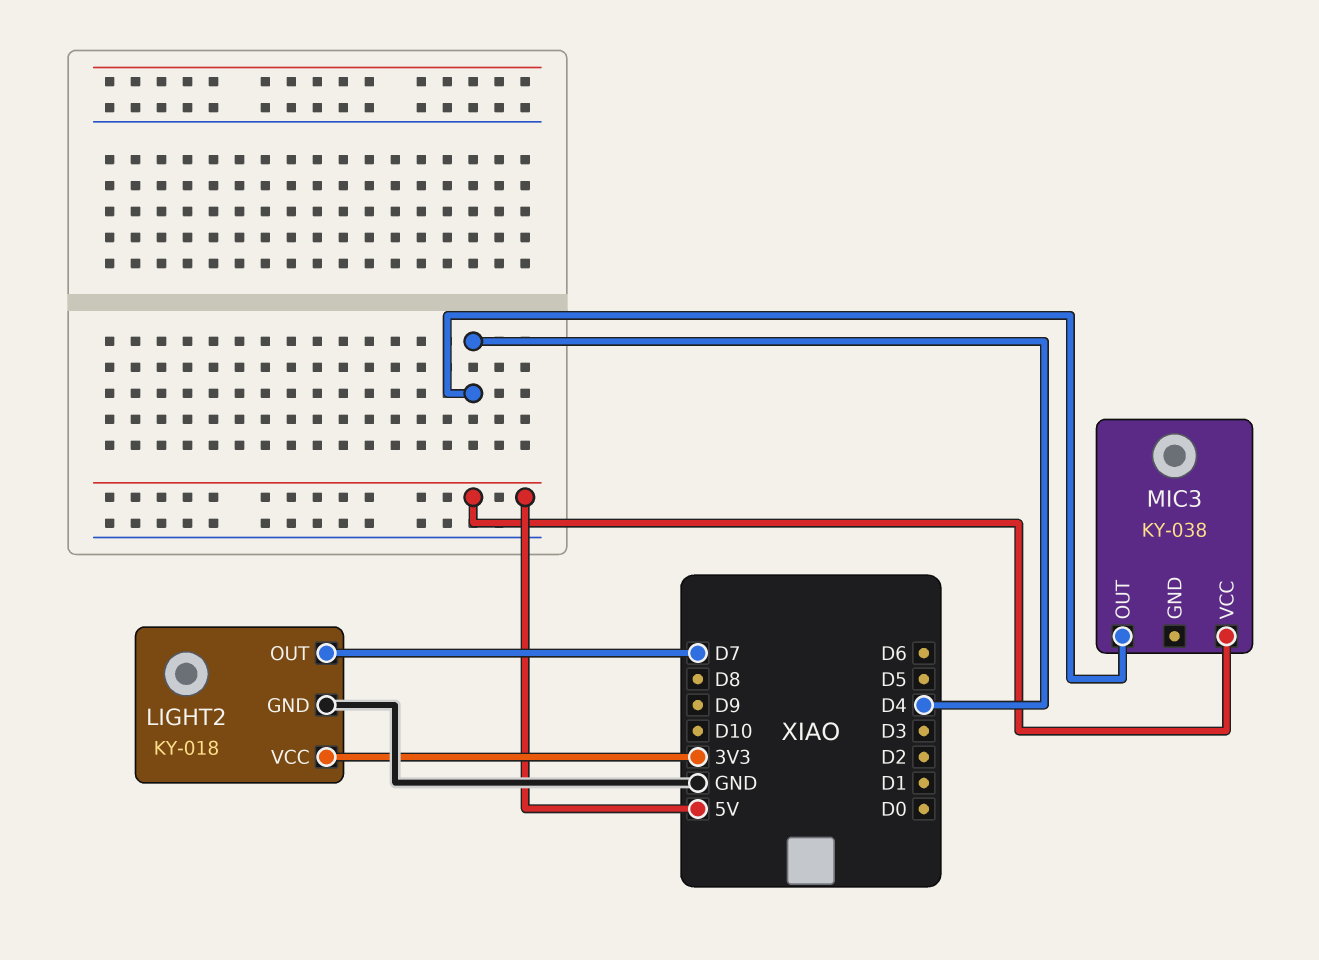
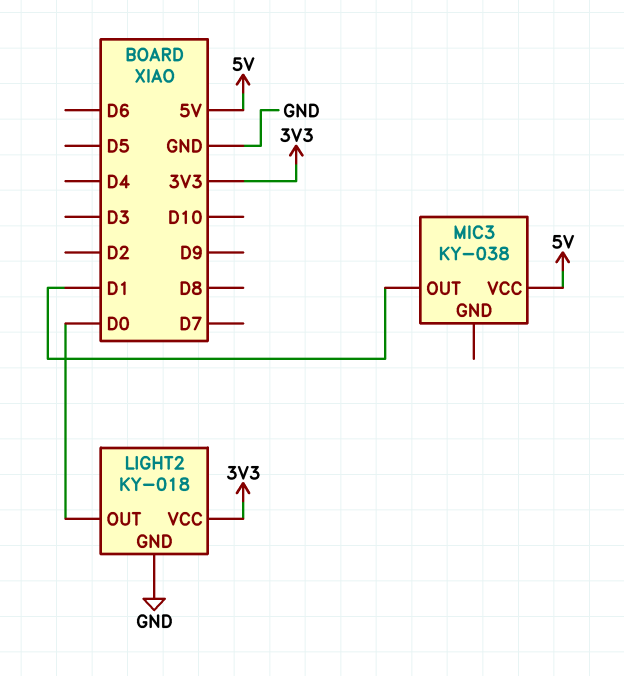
LIGHT2 pin OUT: D7 -> D0
MIC3 pin OUT: D4 -> D1

